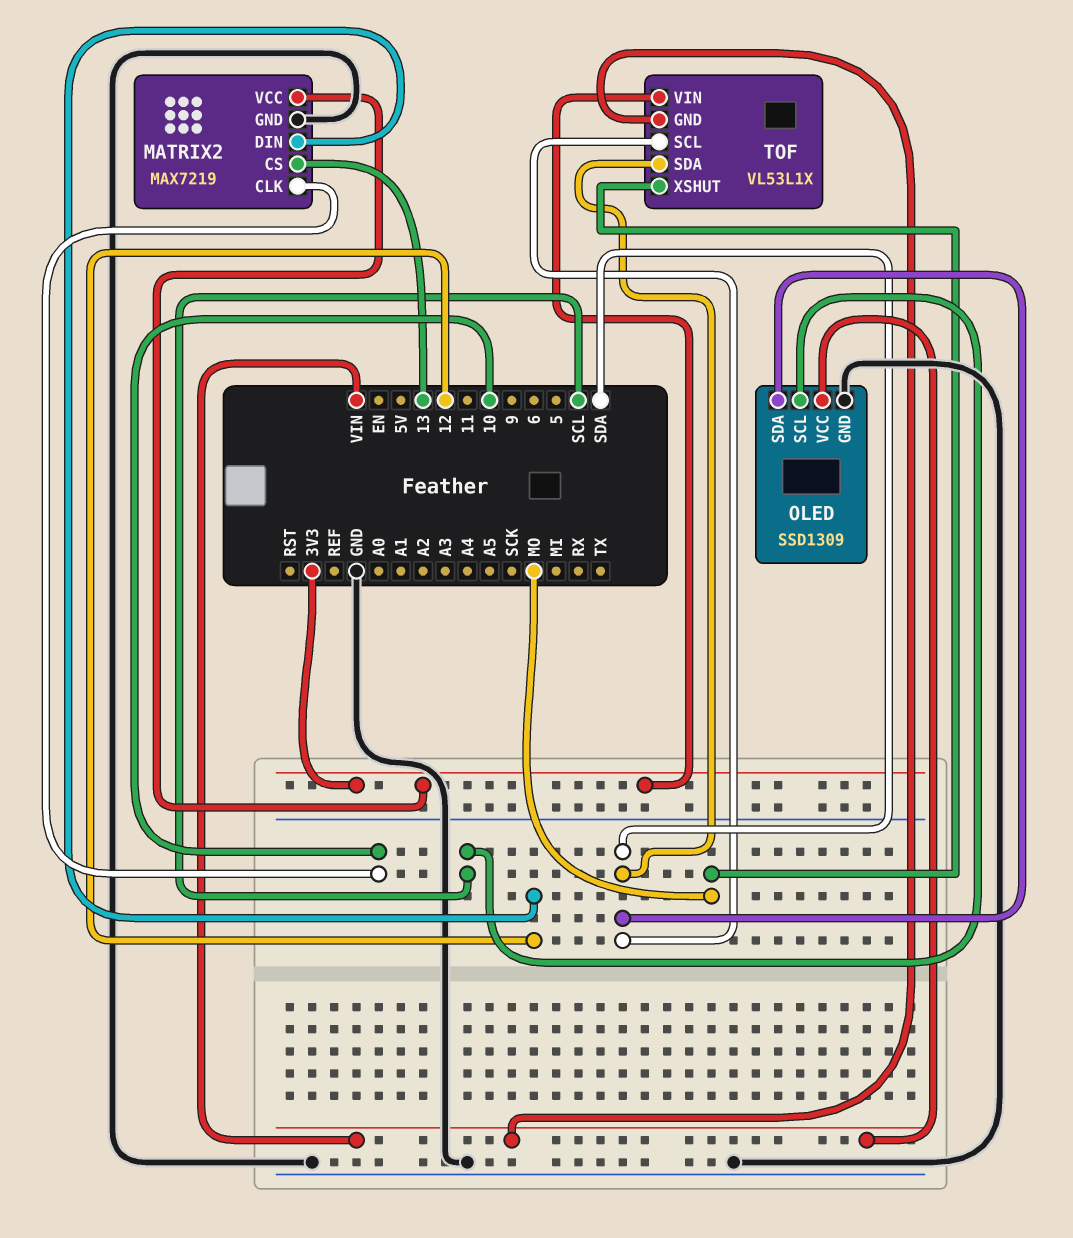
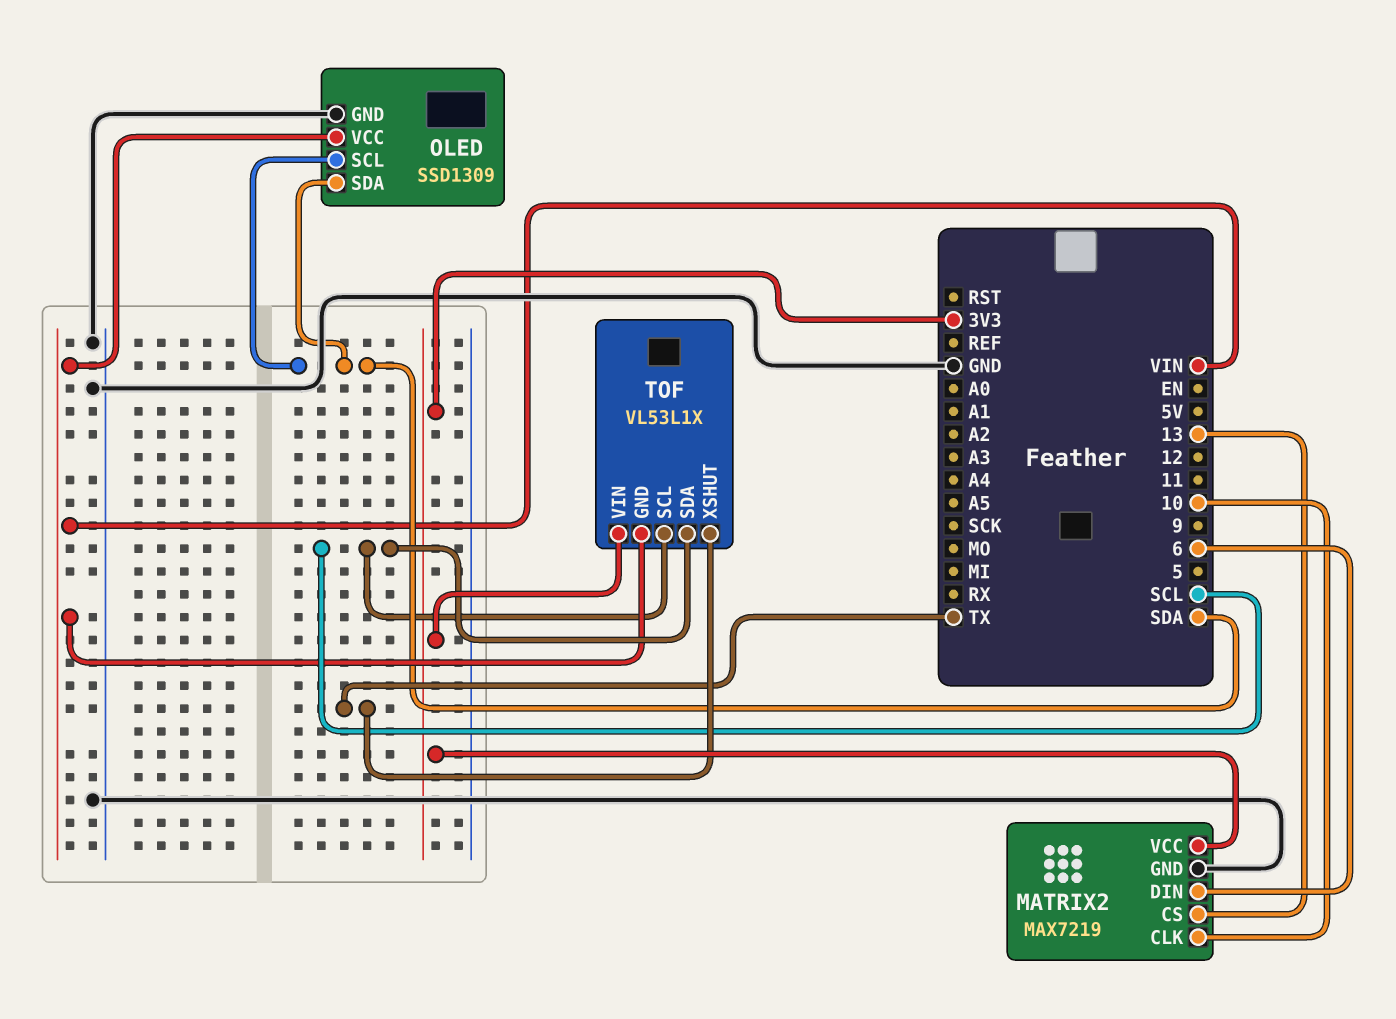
MATRIX2 pin DIN: 12 -> 6
OLED pin SCL: SCL -> SDA
TOF pin SCL: SDA -> SCL
TOF pin SDA: SDA -> SCL
TOF pin XSHUT: MO -> TX

